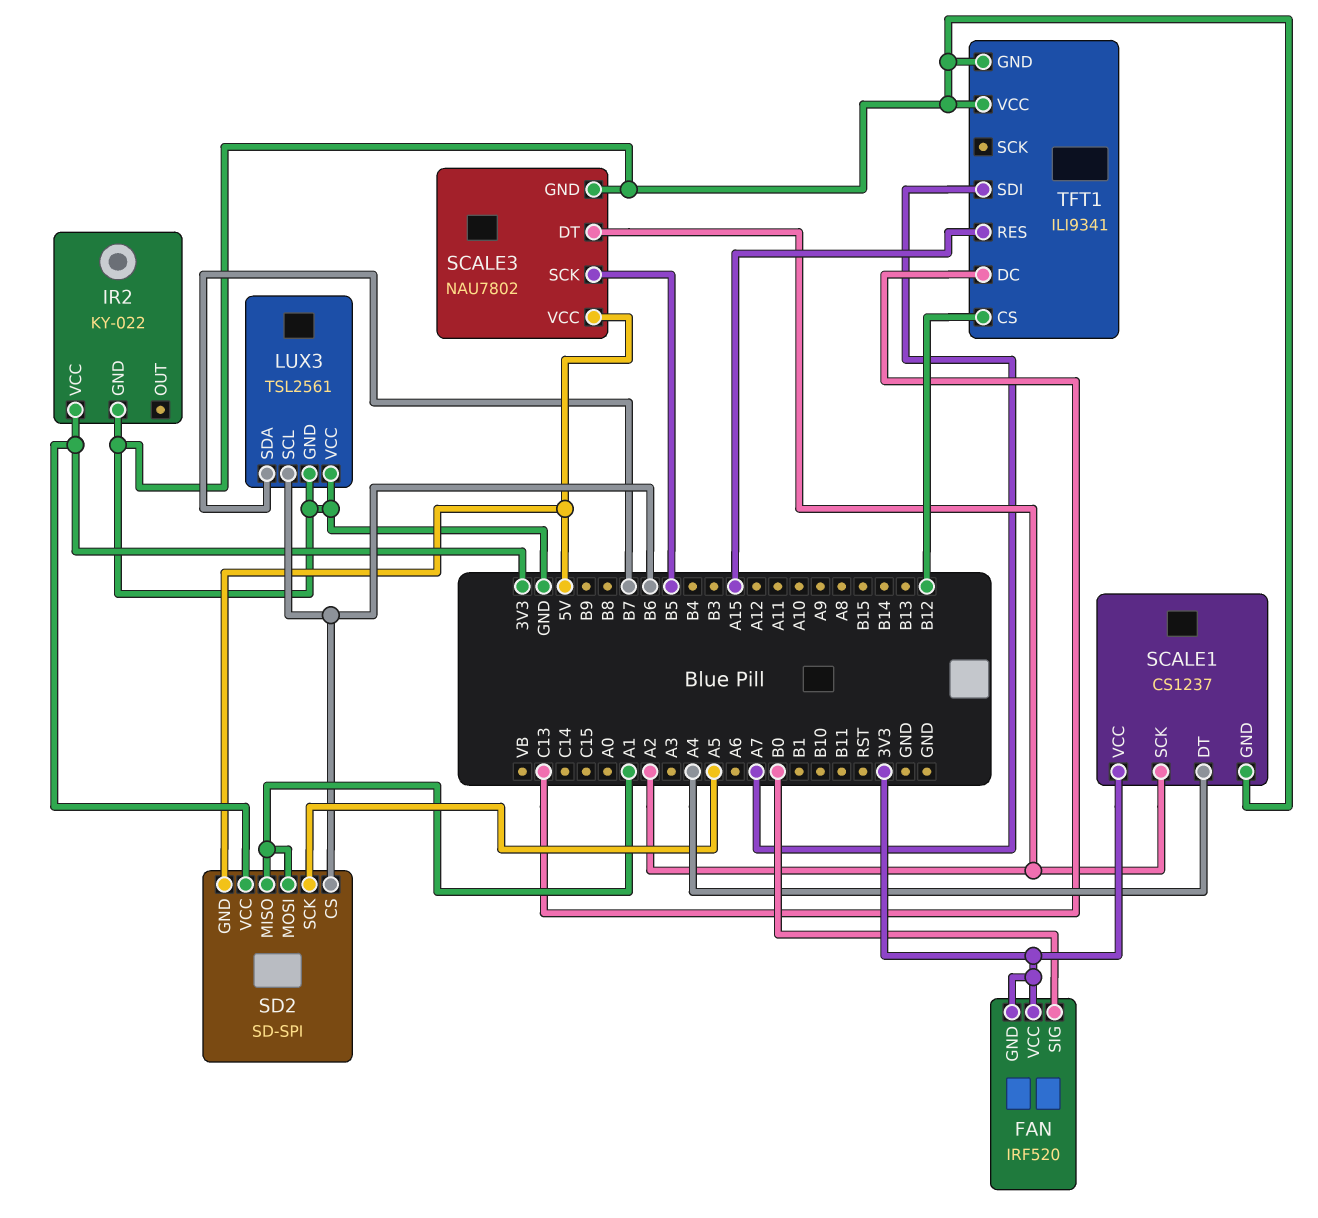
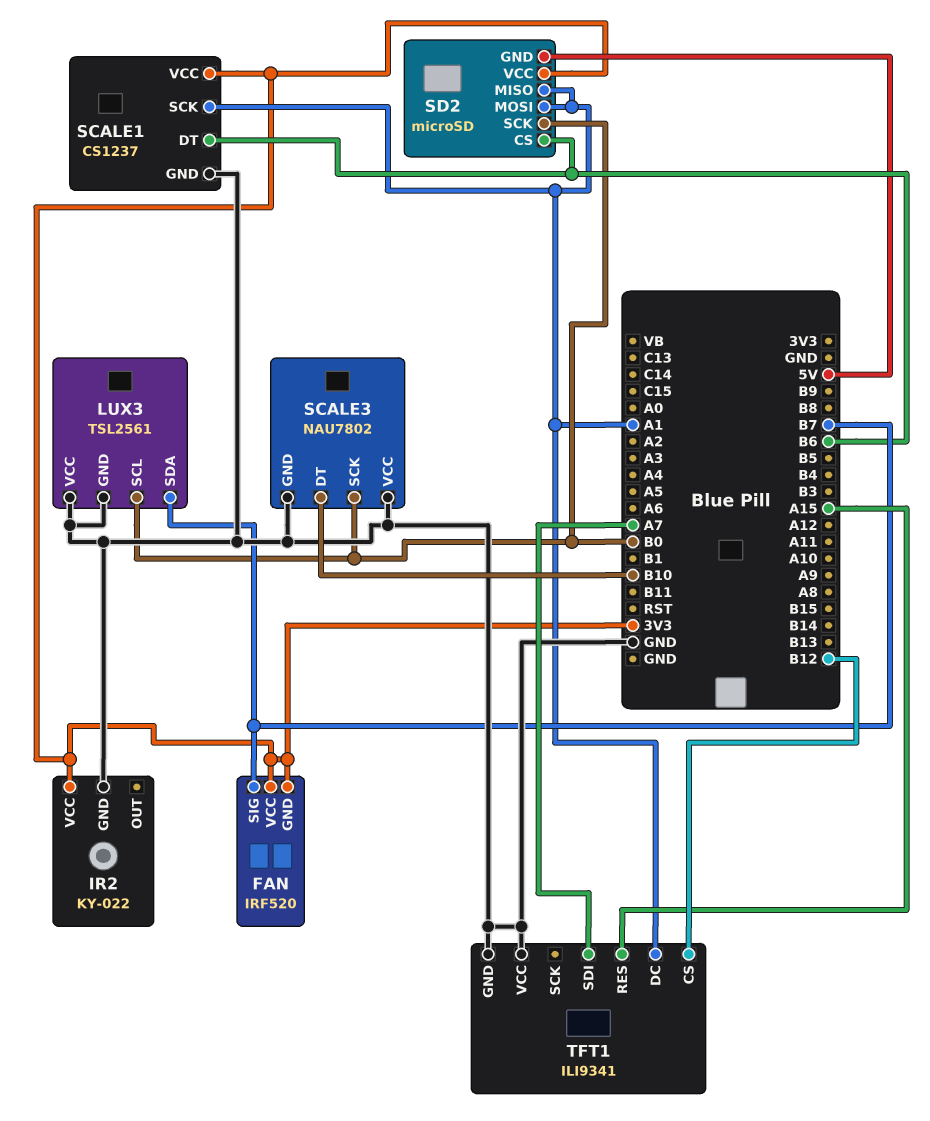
FAN pin SIG: B0 -> B7
LUX3 pin SCL: B6 -> B0
SCALE1 pin DT: A4 -> B6
SCALE1 pin SCK: A2 -> A1
SCALE3 pin DT: A2 -> B10
SCALE3 pin SCK: B5 -> B0
SCALE3 pin VCC: 5V -> GND
SD2: SD-SPI -> microSD
SD2 pin SCK: A5 -> B0
TFT1 pin DC: C13 -> A1

